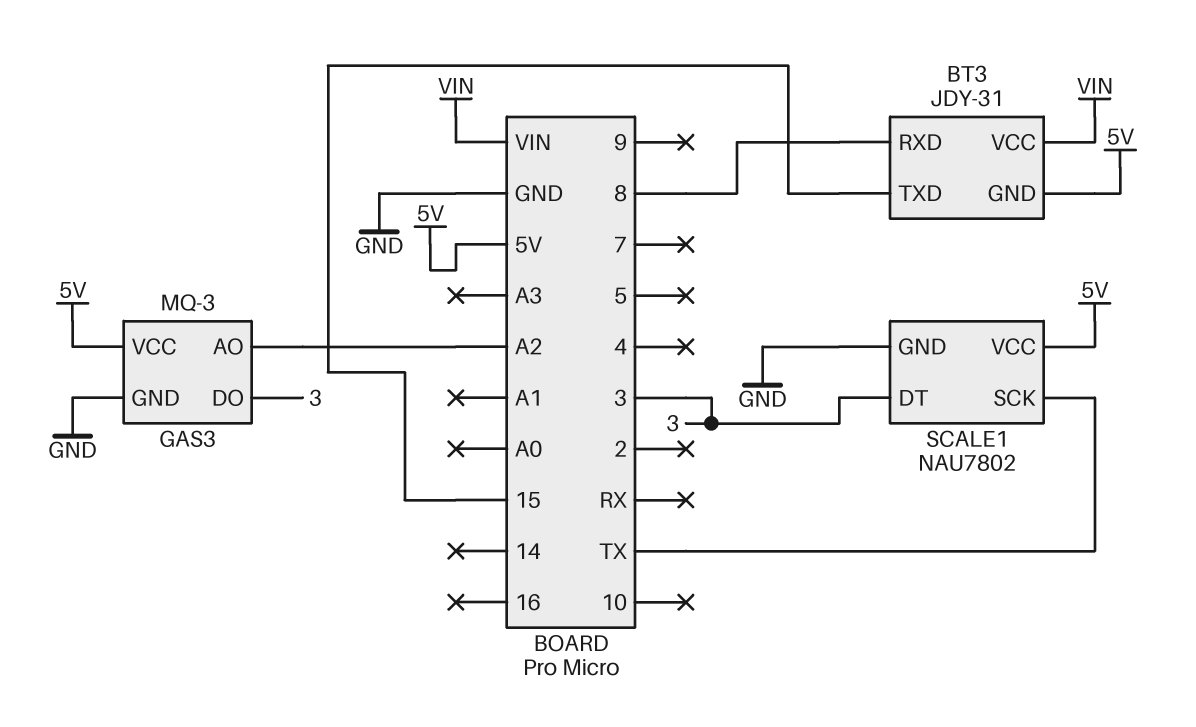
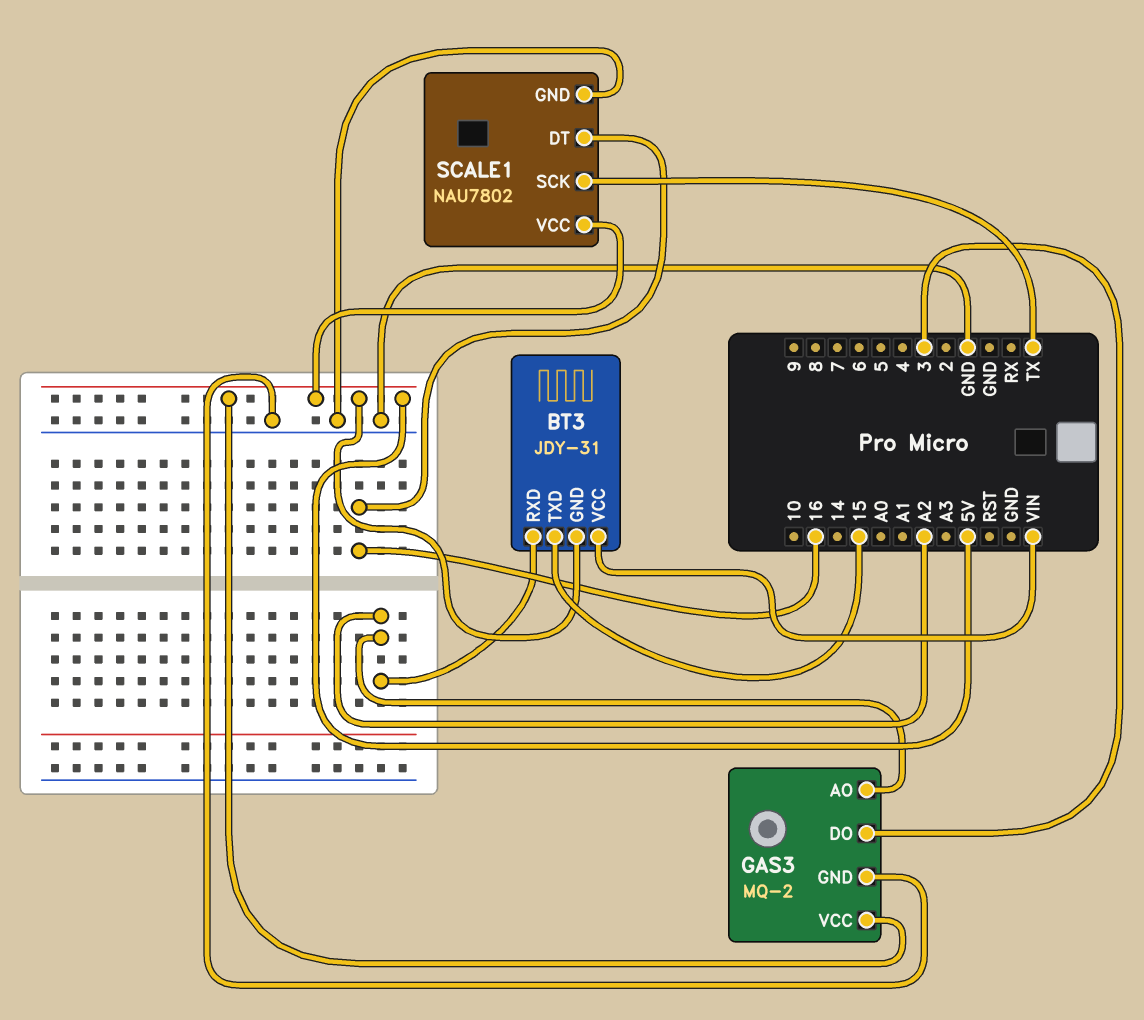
BT3 pin RXD: 8 -> A2
GAS3: MQ-3 -> MQ-2
SCALE1 pin DT: 3 -> 16

